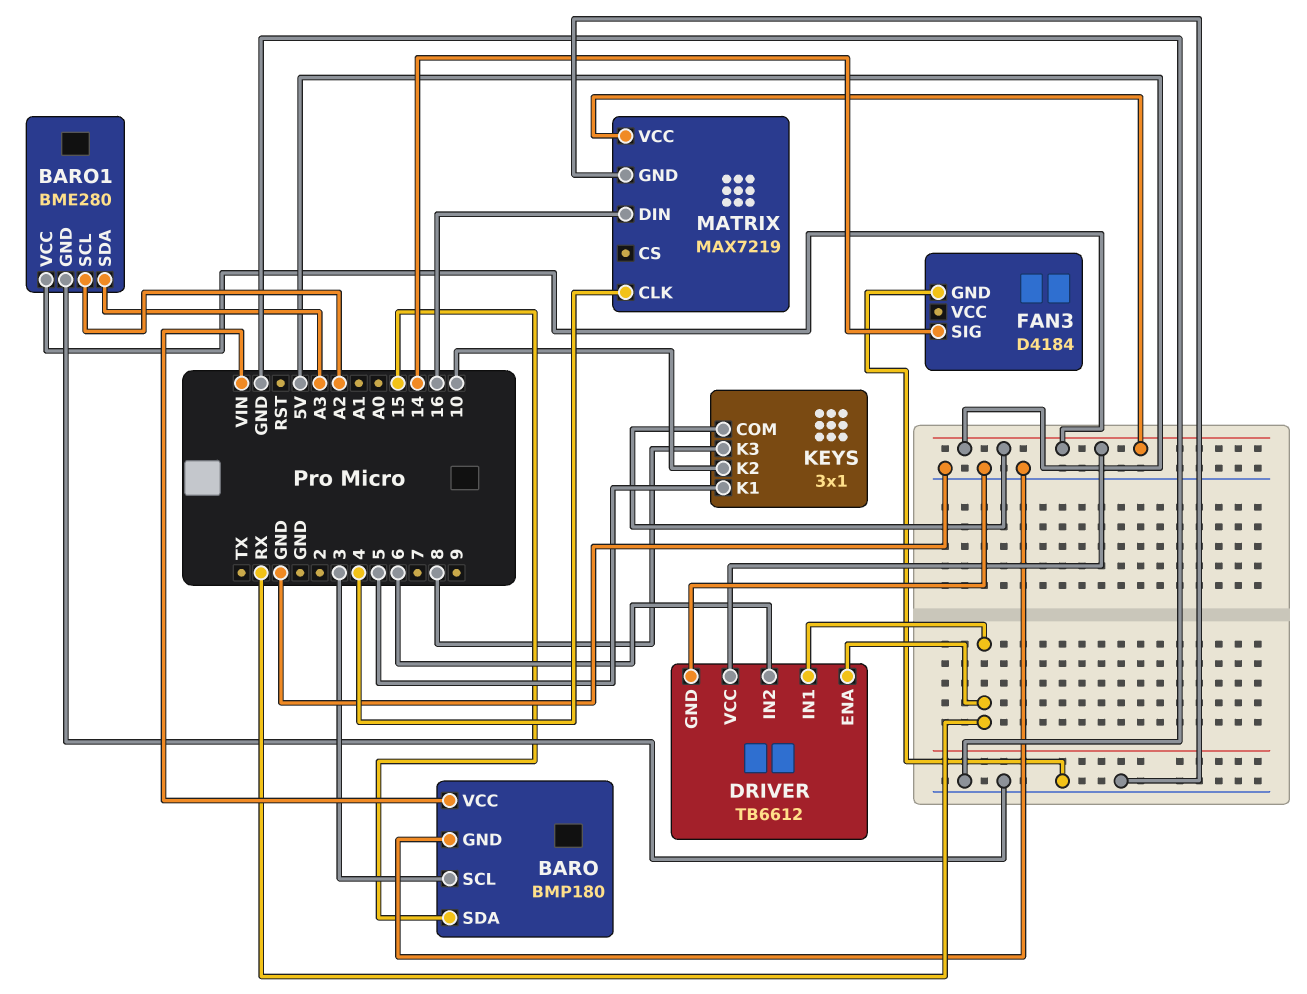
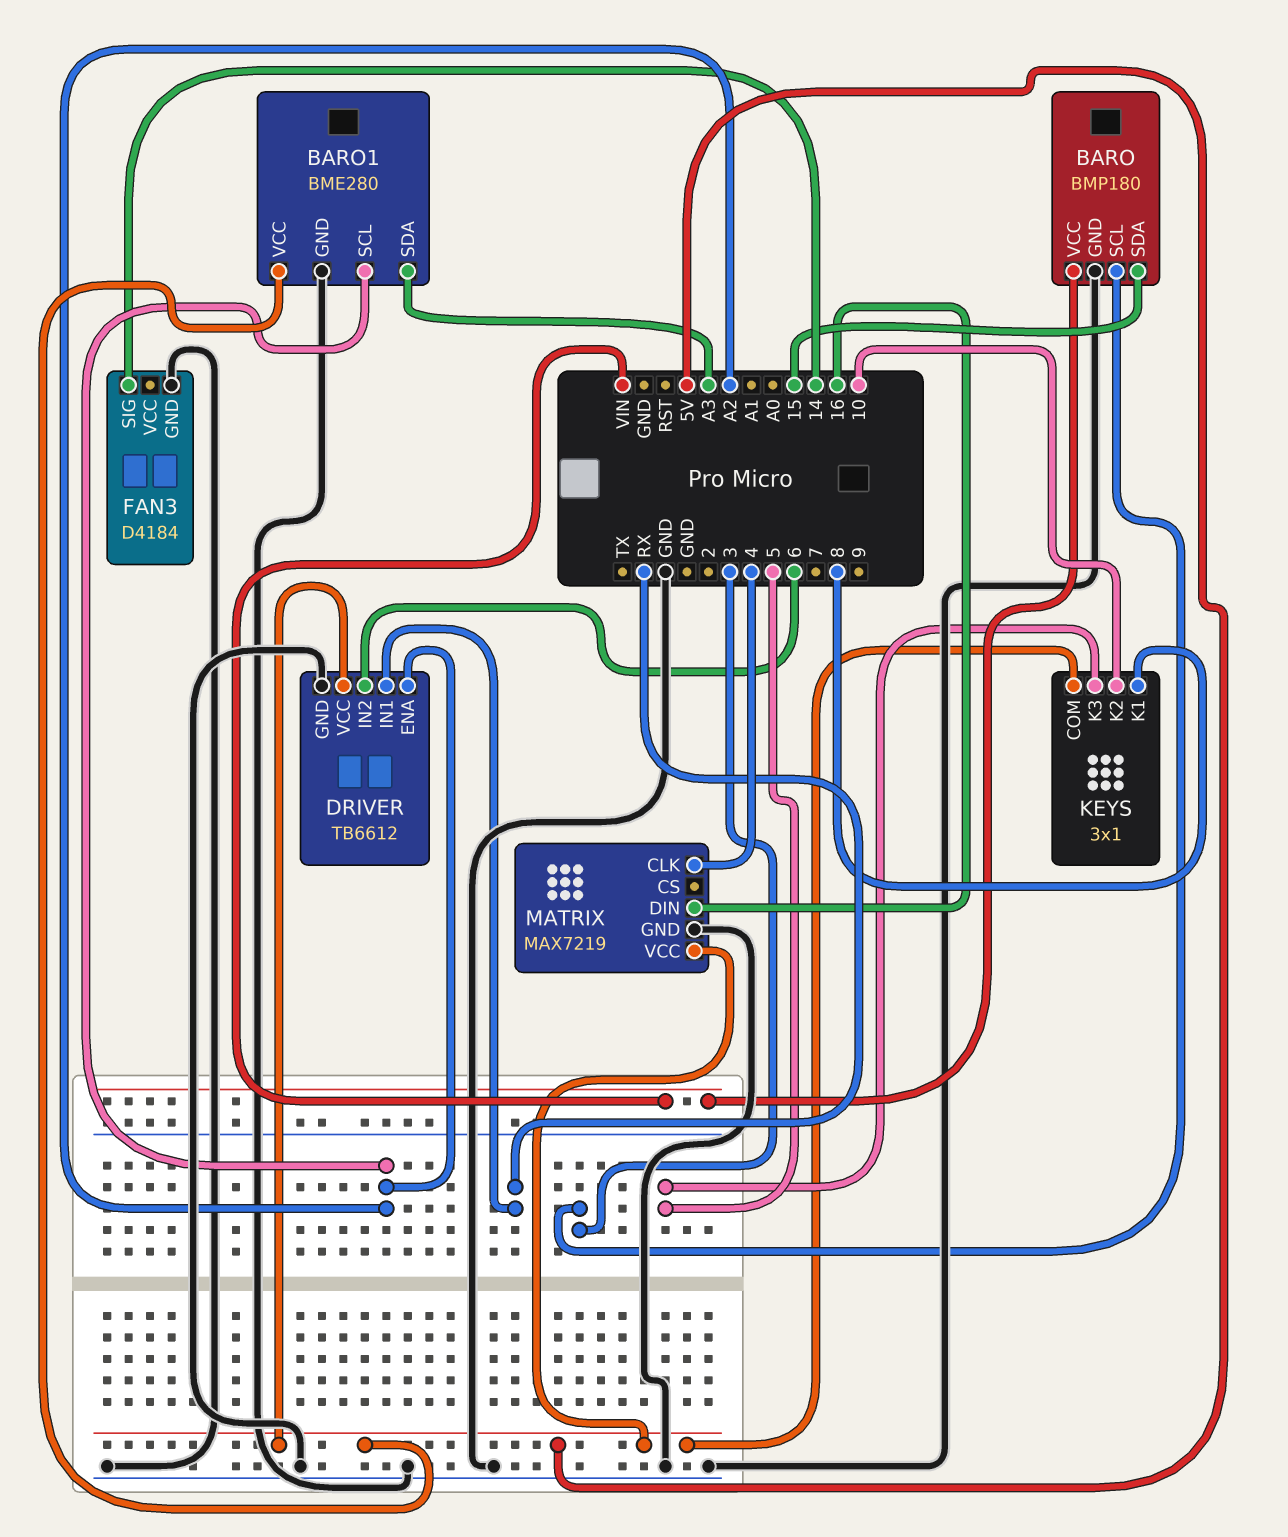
DRIVER pin ENA: RX -> A2
KEYS pin K1: 5 -> 8
KEYS pin K3: 8 -> 5

